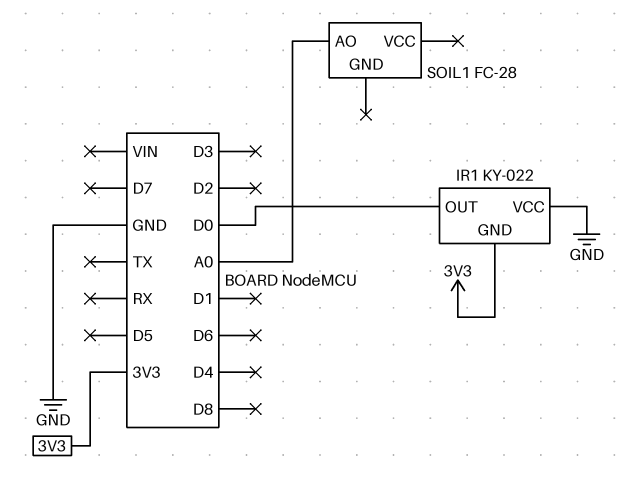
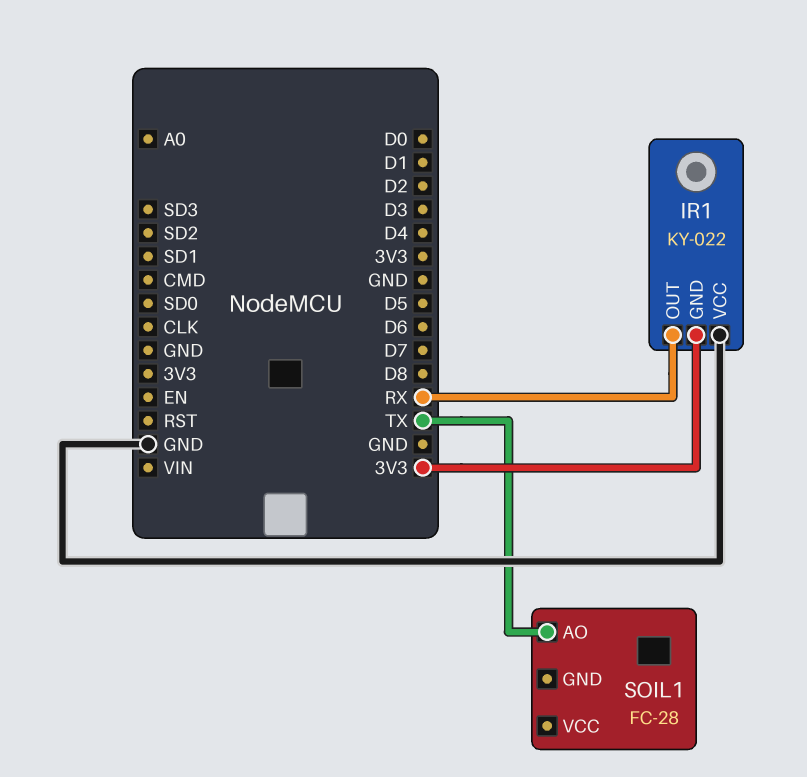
IR1 pin OUT: D0 -> RX
SOIL1 pin AO: A0 -> TX

